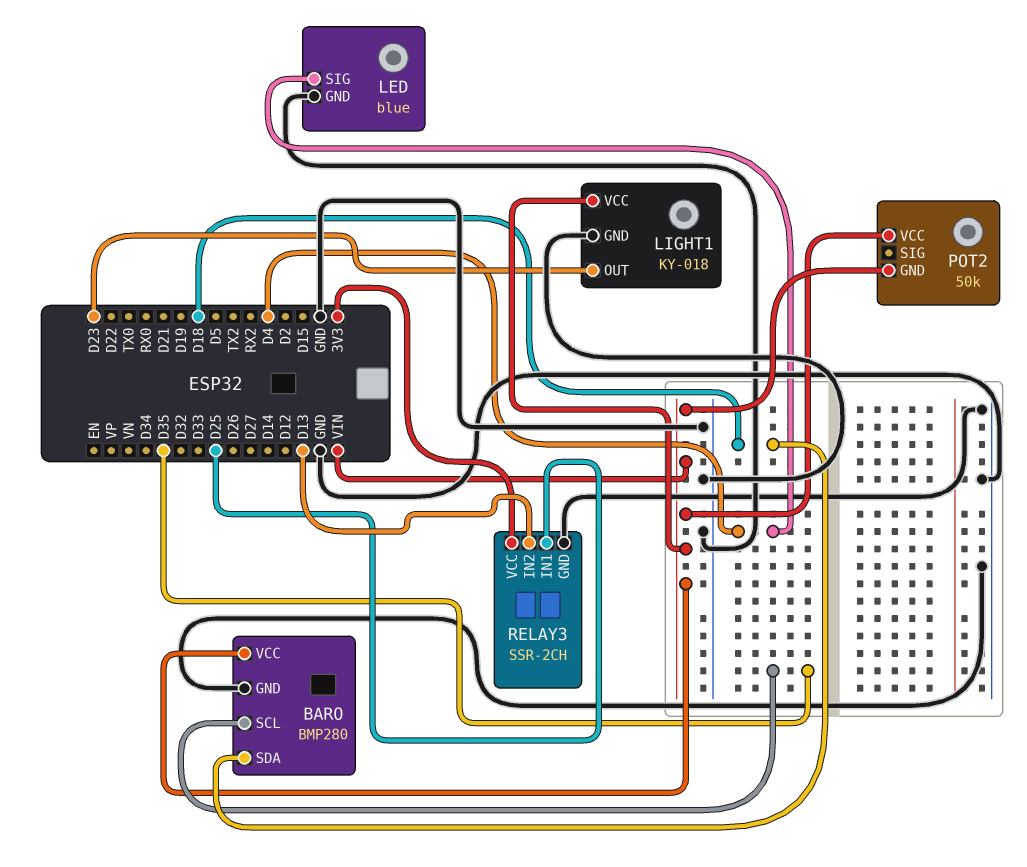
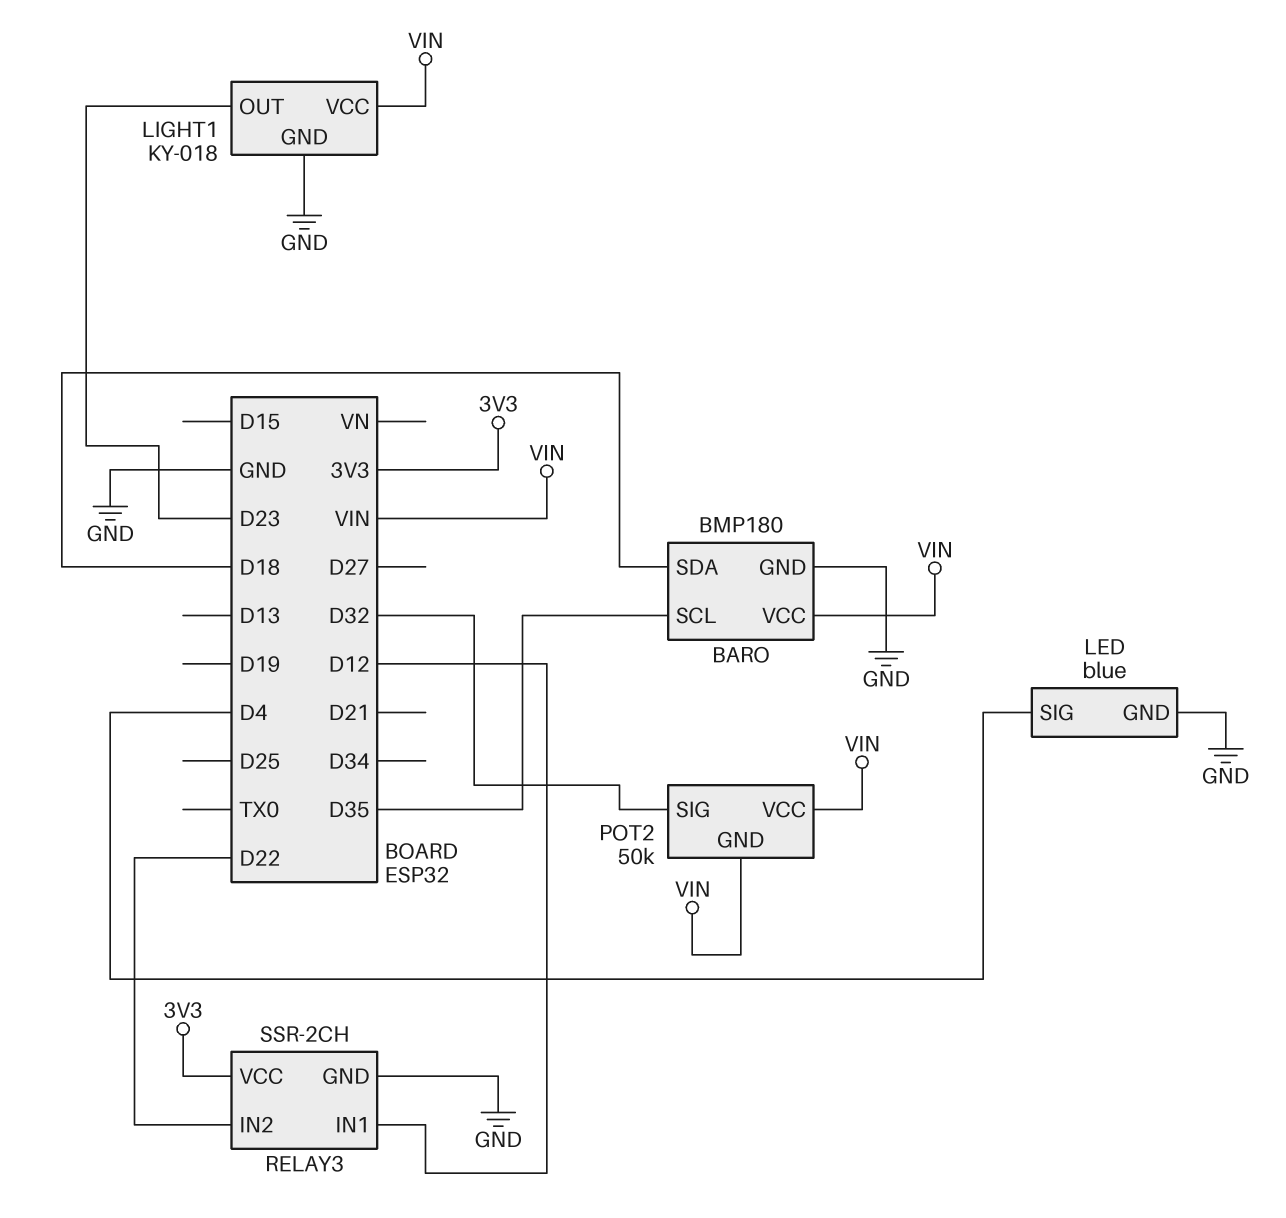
BARO: BMP280 -> BMP180
POT2 pin SIG: none -> D32
RELAY3 pin IN1: D25 -> D12
RELAY3 pin IN2: D13 -> D22

